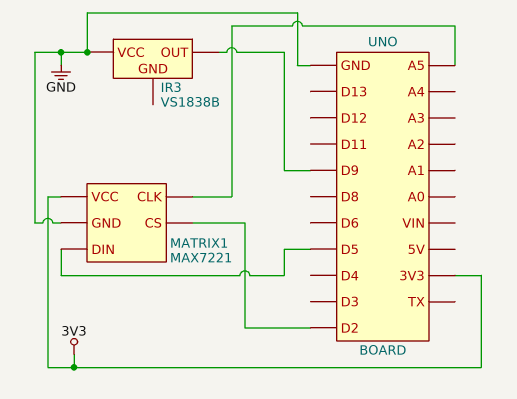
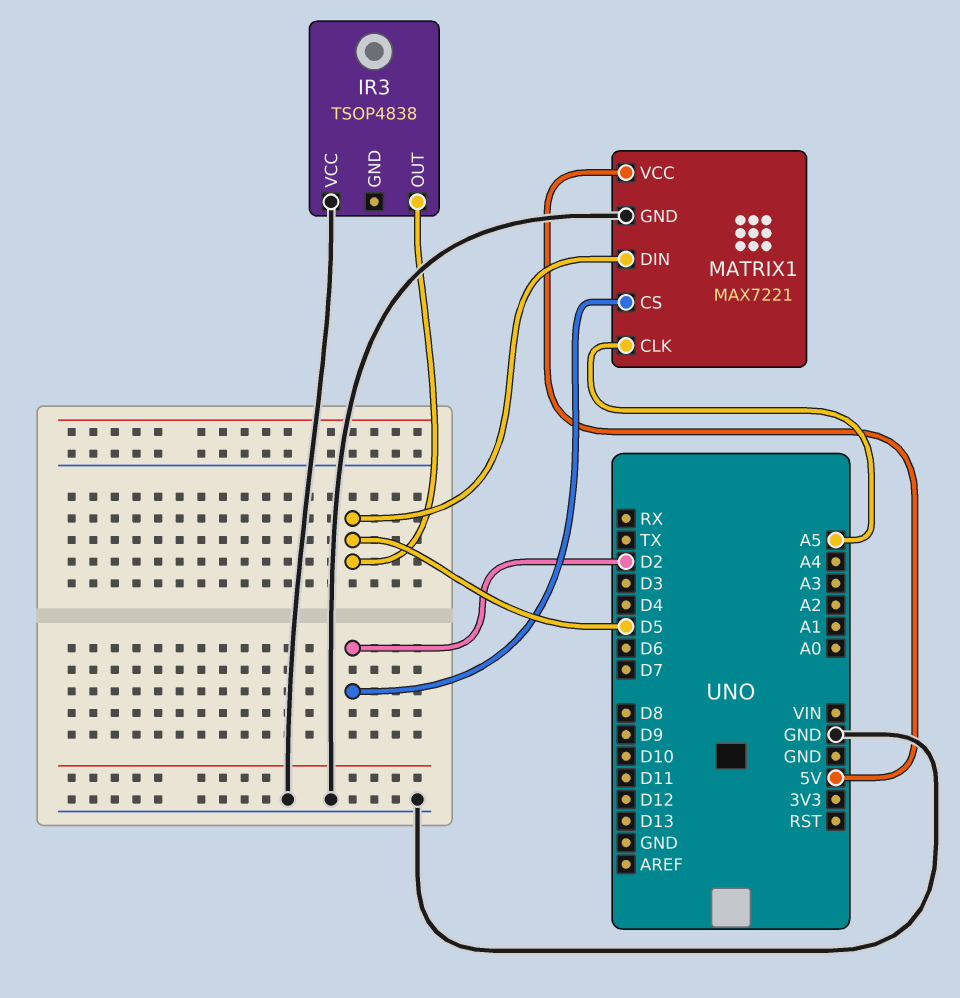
IR3: VS1838B -> TSOP4838
IR3 pin OUT: D9 -> D5
MATRIX1 pin VCC: 3V3 -> 5V

